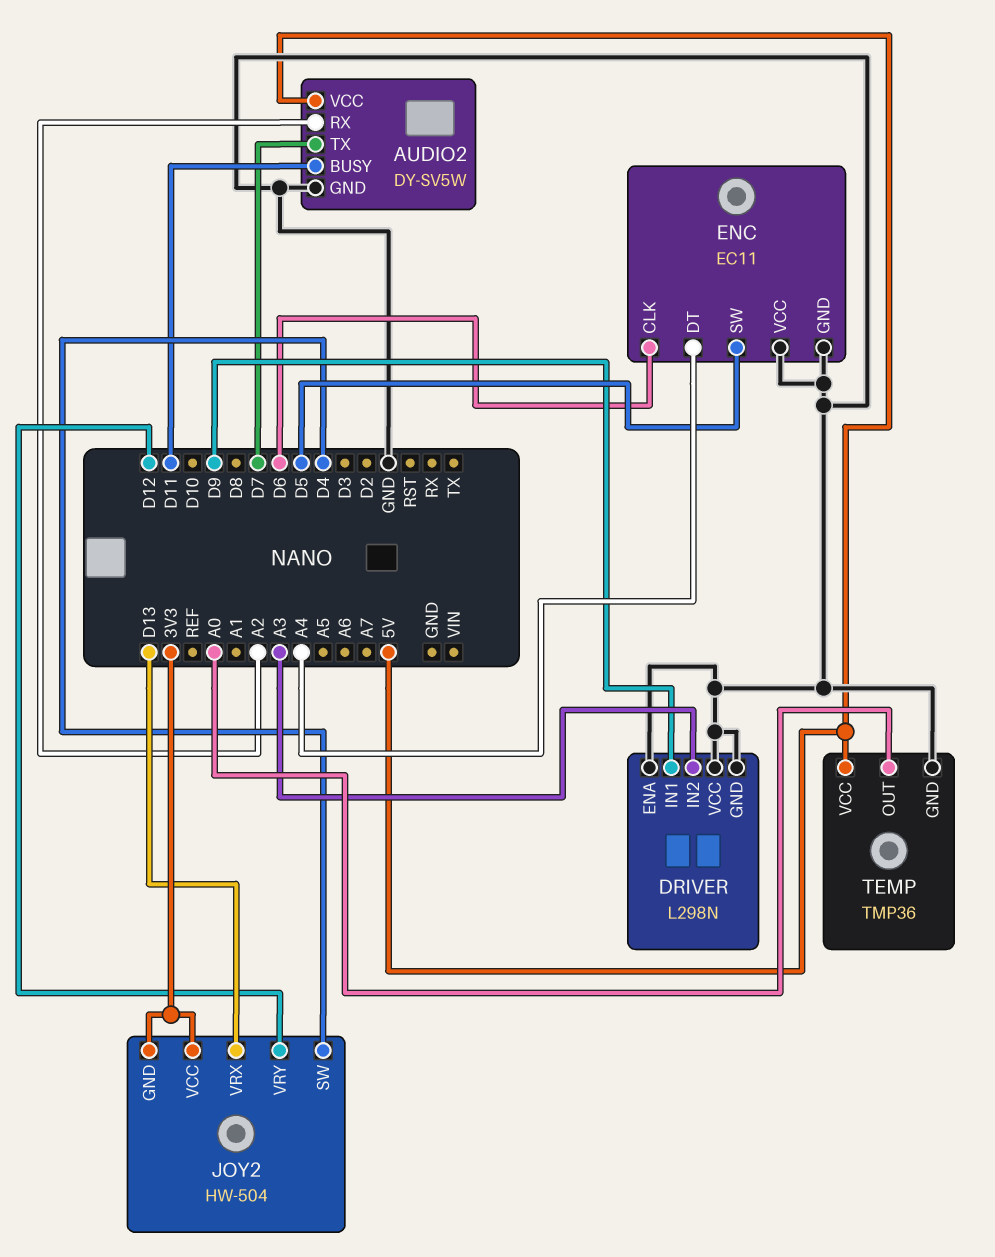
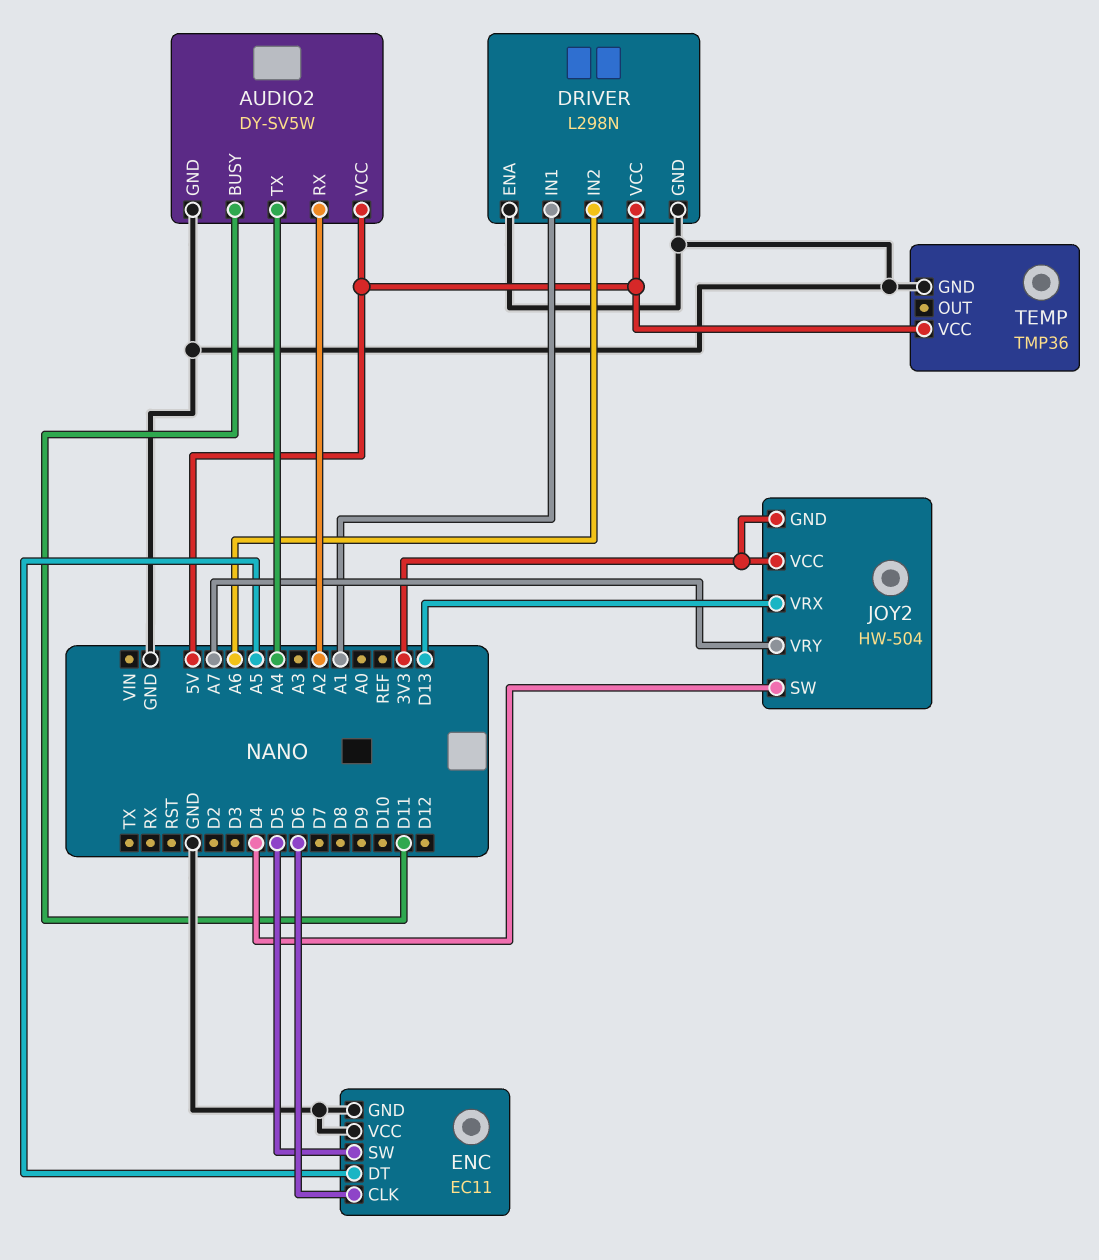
AUDIO2 pin TX: D7 -> A4
DRIVER pin IN1: D9 -> A1
DRIVER pin IN2: A3 -> A6
DRIVER pin VCC: GND -> 5V
ENC pin DT: A4 -> A5
JOY2 pin VRY: D12 -> A7
TEMP pin OUT: A0 -> none

